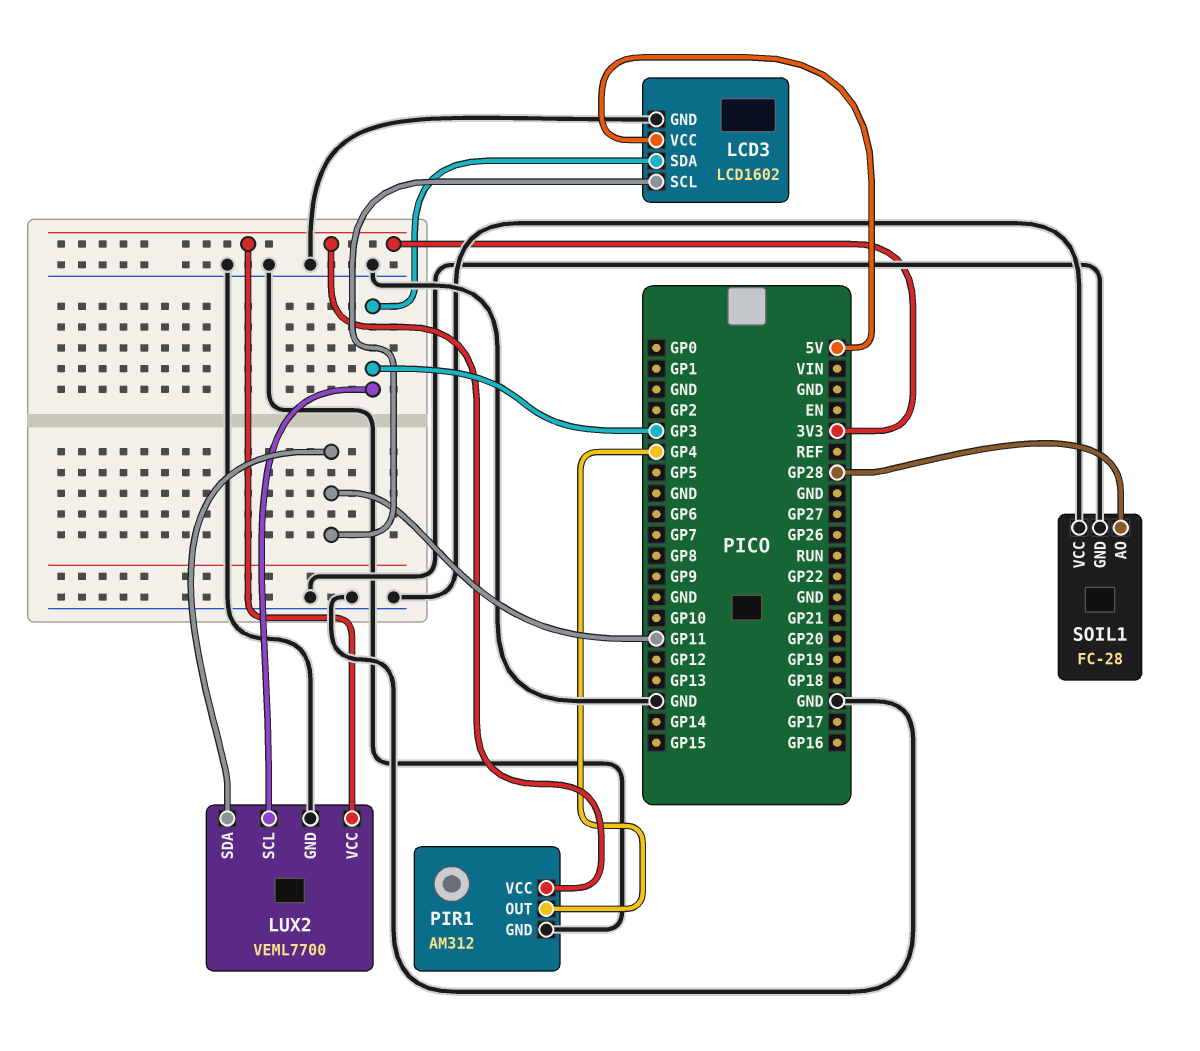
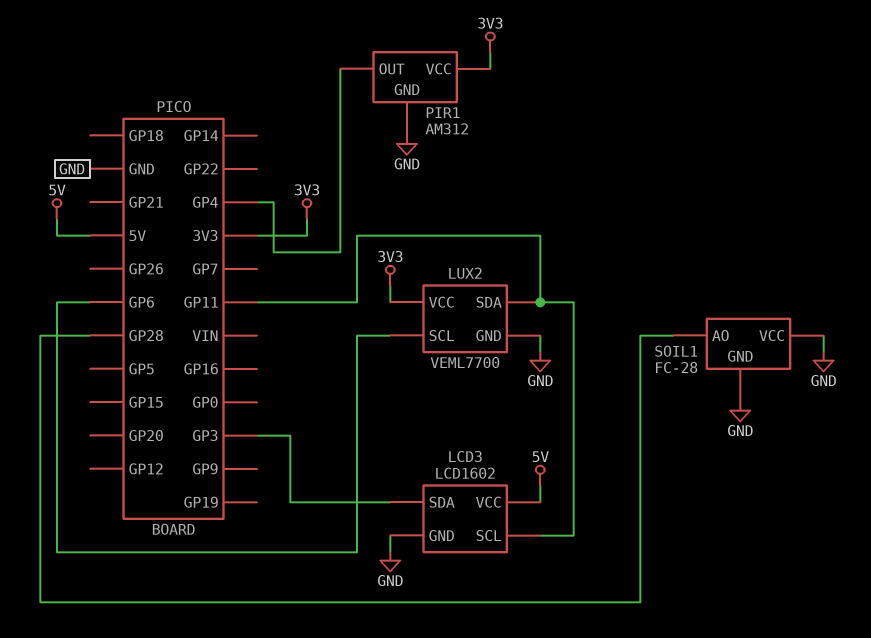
LUX2 pin SCL: GP3 -> GP6

